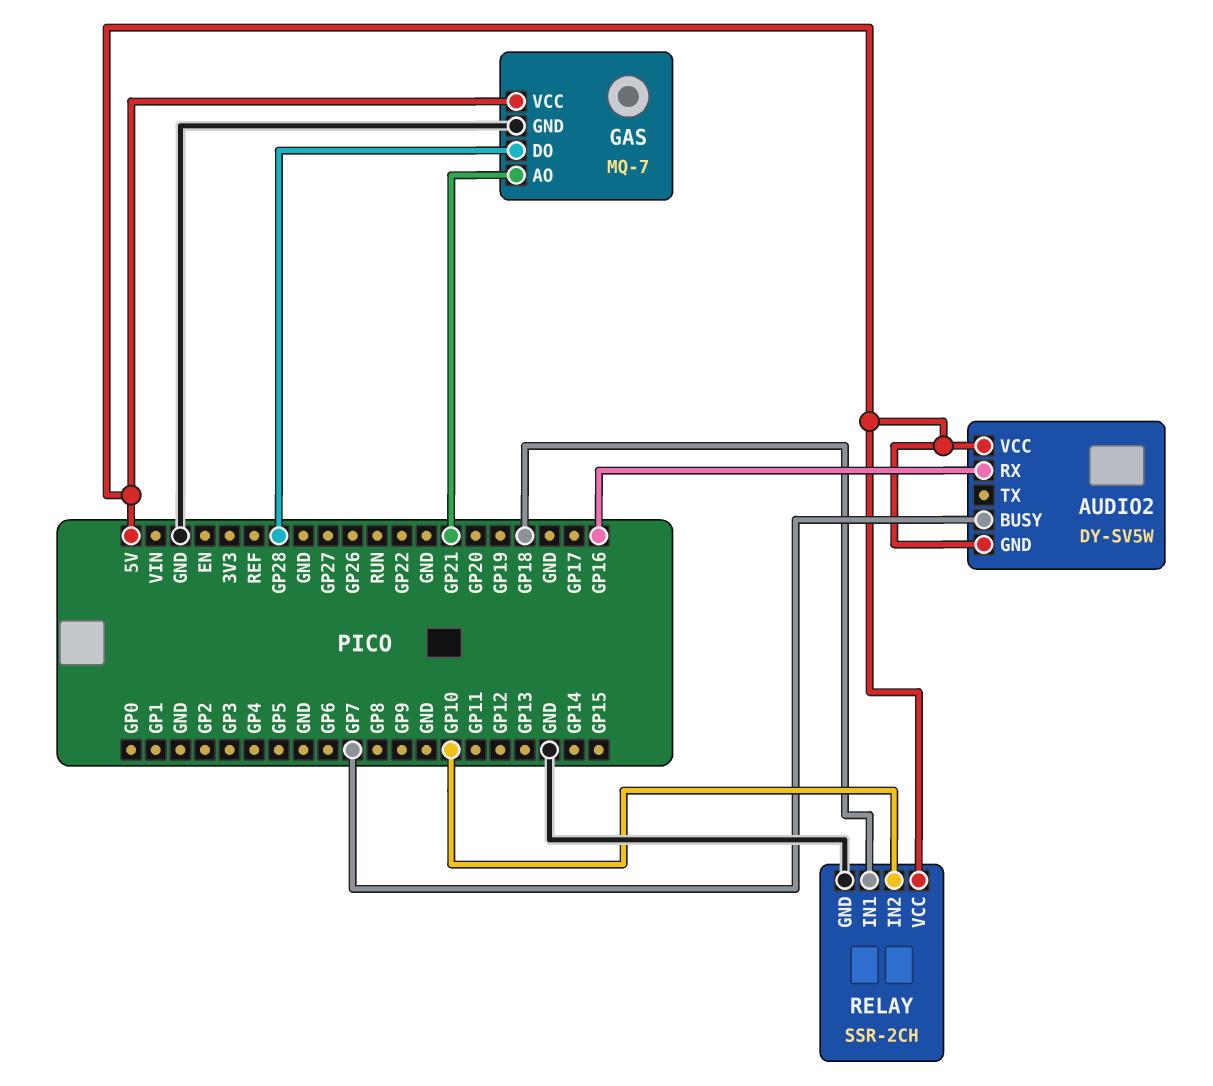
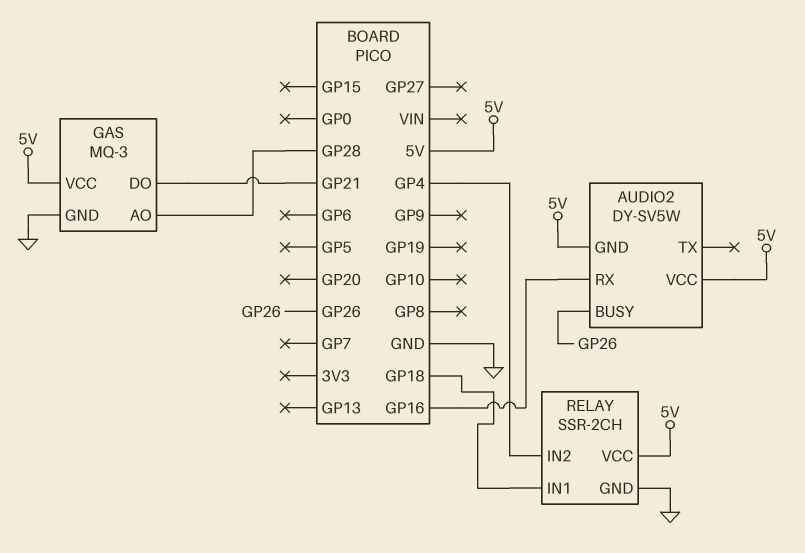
AUDIO2 pin BUSY: GP7 -> GP26
GAS: MQ-7 -> MQ-3
GAS pin AO: GP21 -> GP28
GAS pin DO: GP28 -> GP21
RELAY pin IN2: GP10 -> GP4

